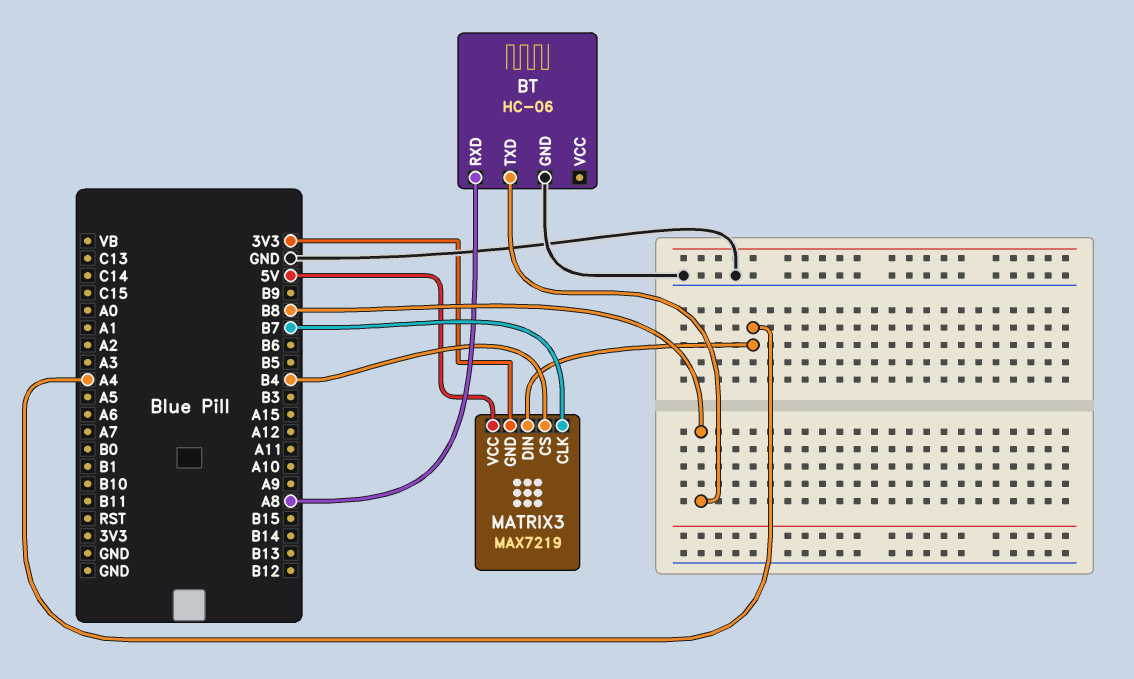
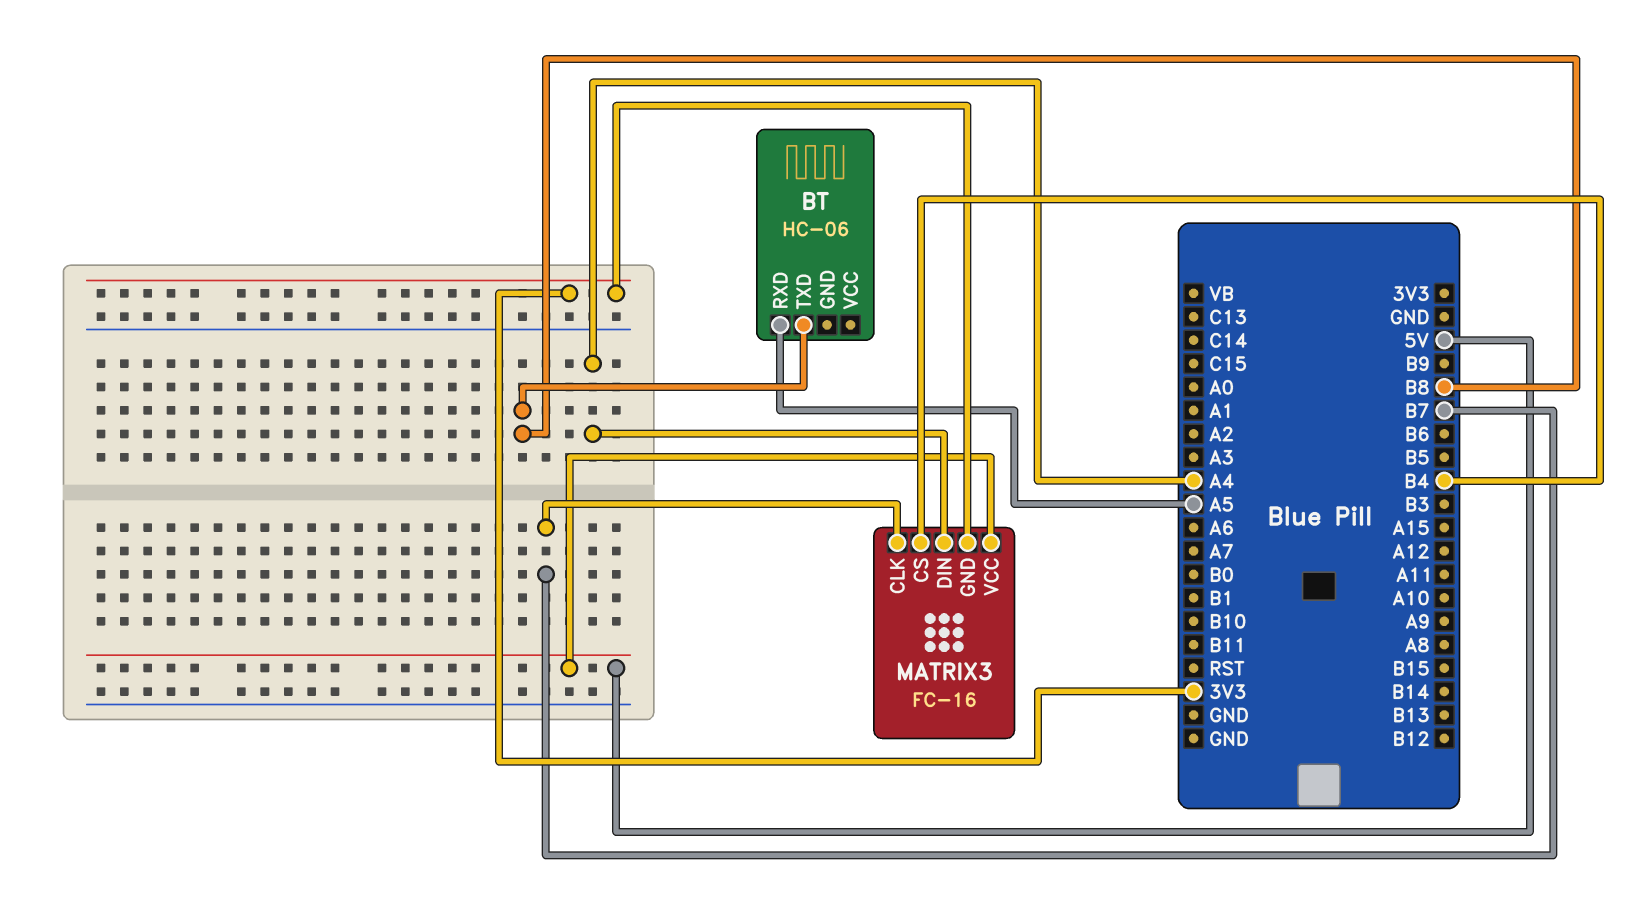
BT pin GND: GND -> none
BT pin RXD: A8 -> A5
MATRIX3: MAX7219 -> FC-16

